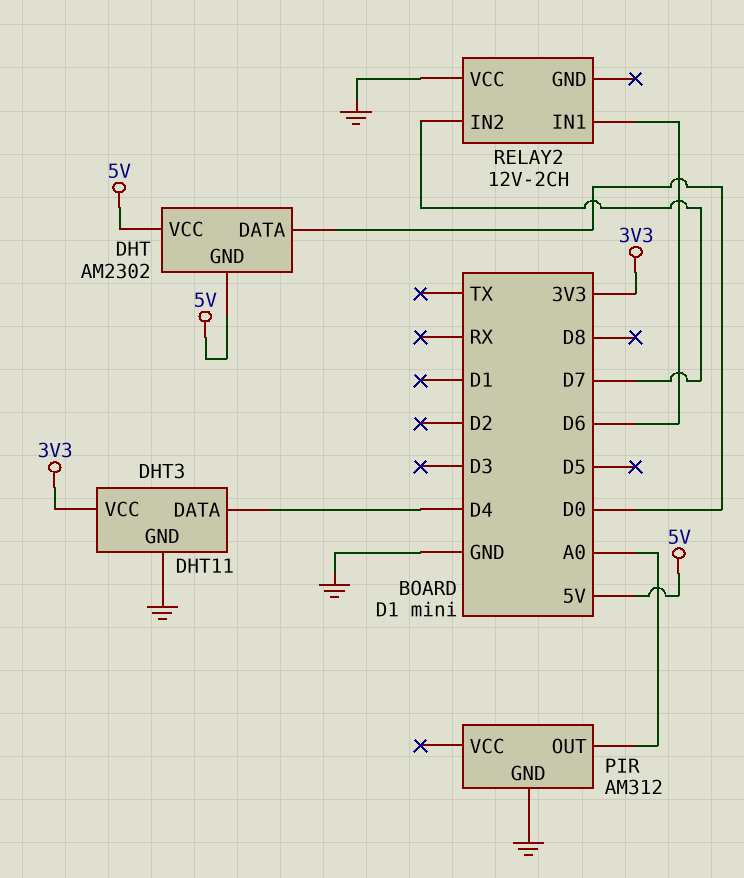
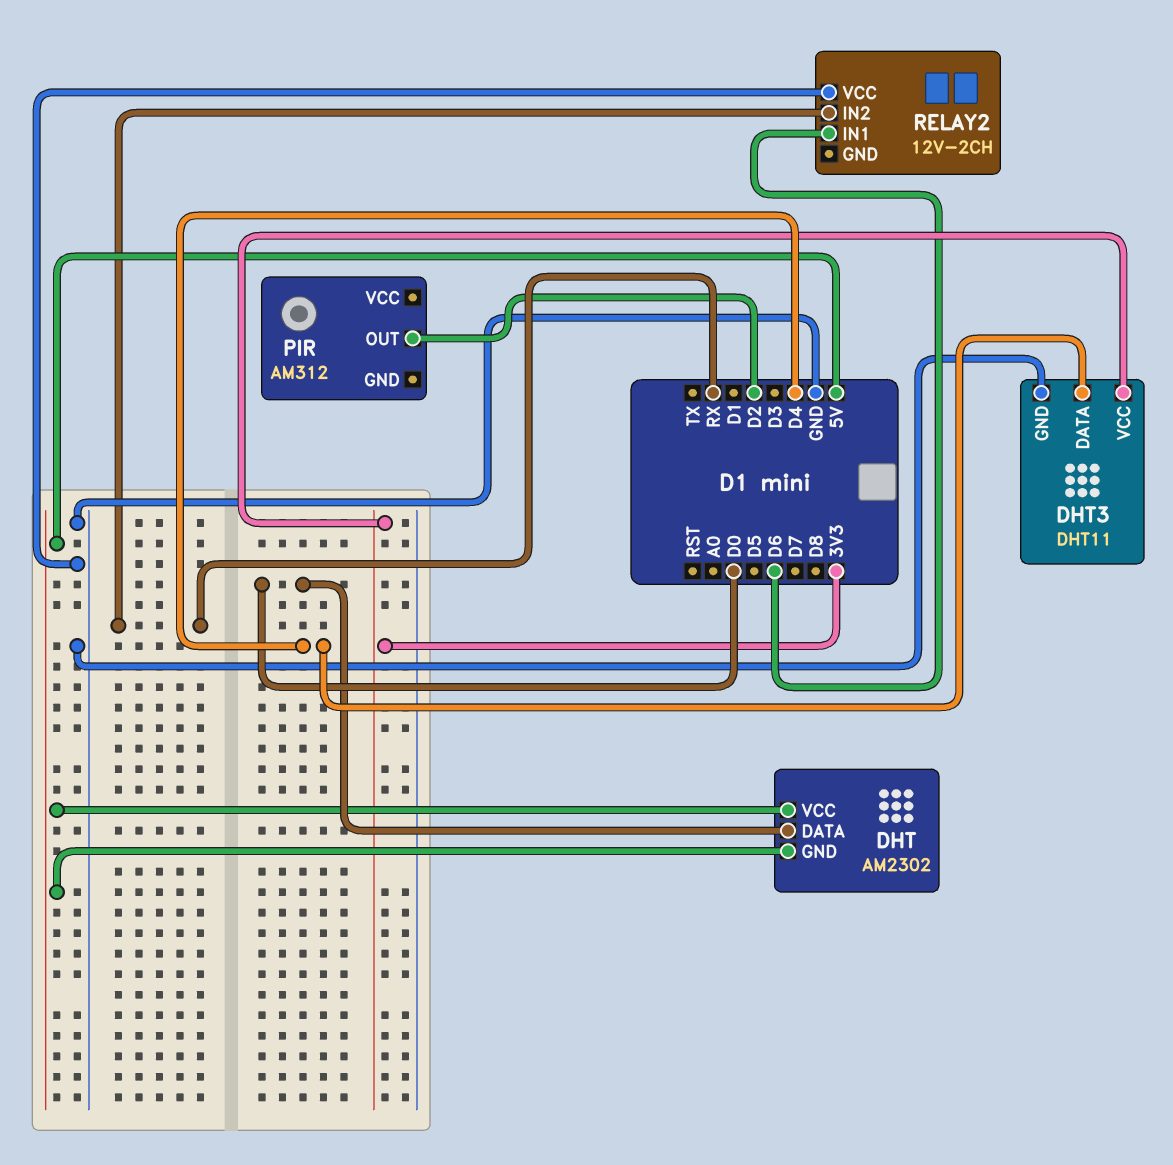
PIR pin GND: GND -> none
PIR pin OUT: A0 -> D2
RELAY2 pin IN2: D7 -> RX

